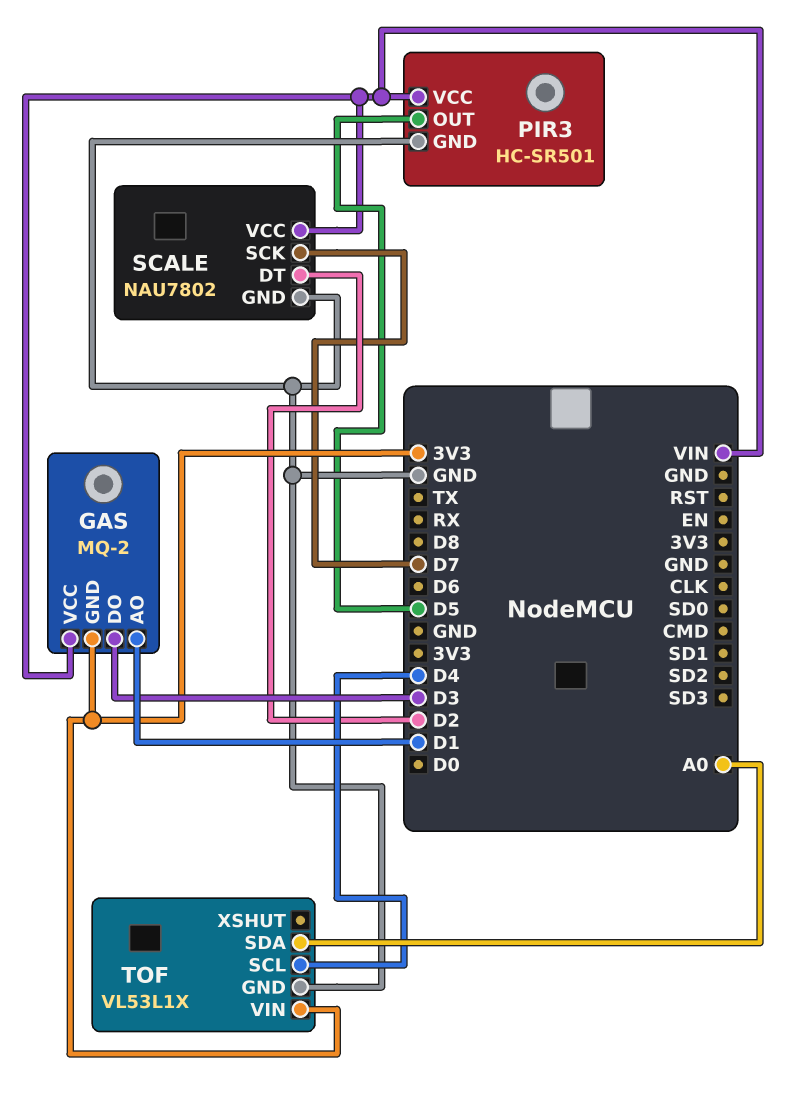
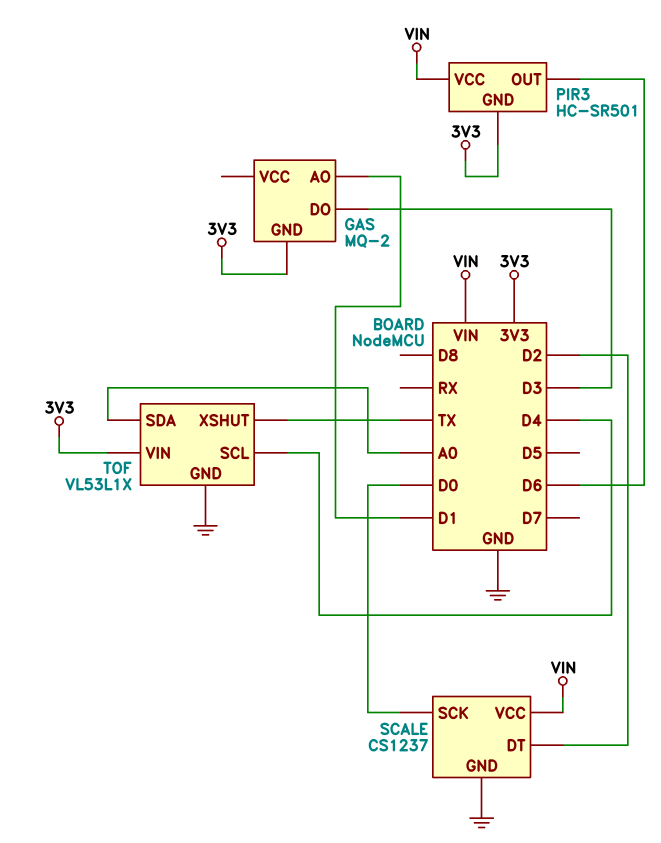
GAS pin VCC: VIN -> none
PIR3 pin GND: GND -> 3V3
PIR3 pin OUT: D5 -> D6
SCALE: NAU7802 -> CS1237
SCALE pin SCK: D7 -> D0
TOF pin XSHUT: none -> TX

